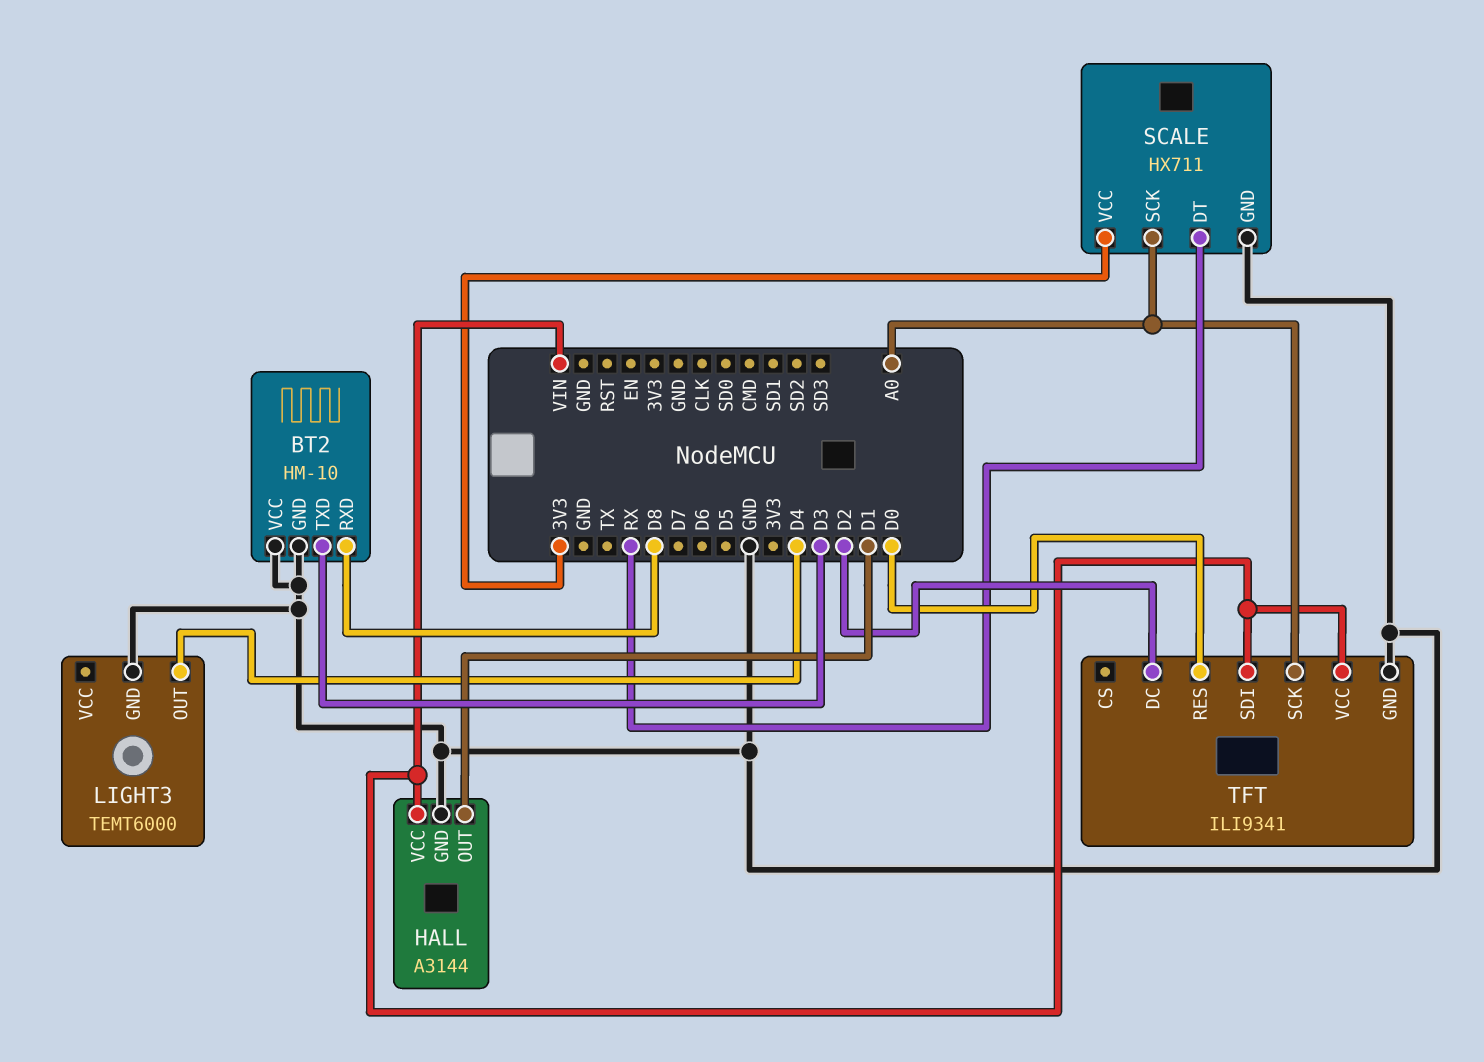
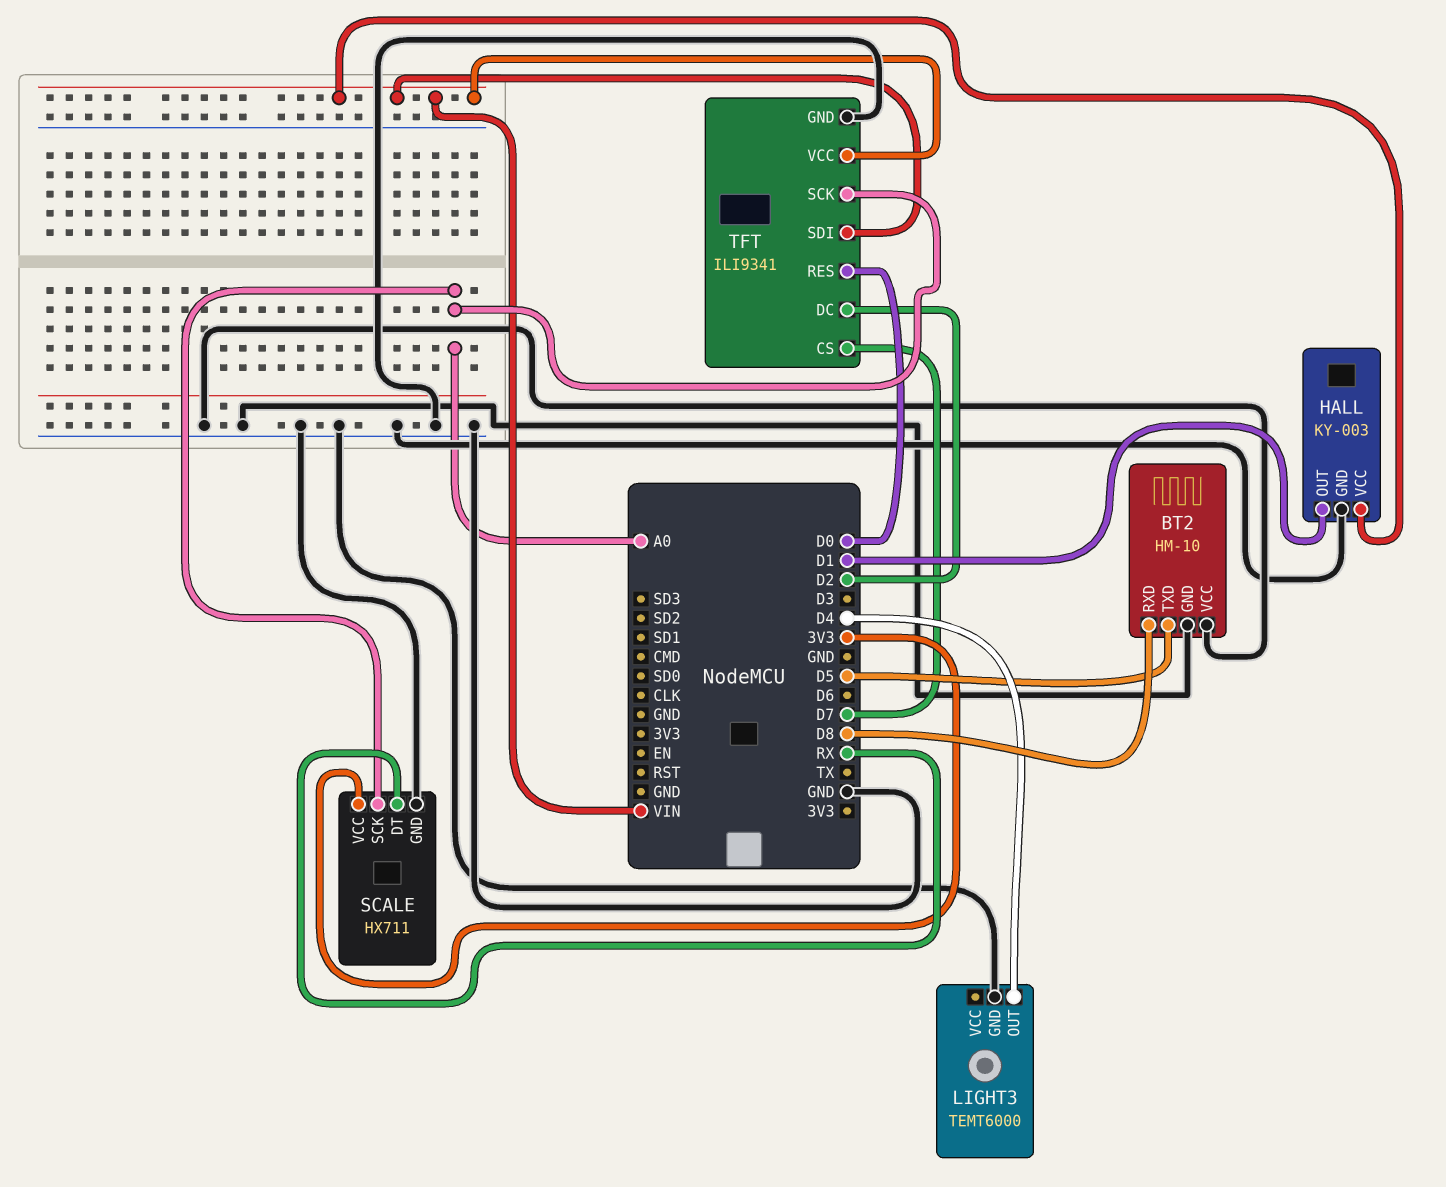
BT2 pin TXD: D3 -> D5
HALL: A3144 -> KY-003
TFT pin CS: none -> D7

